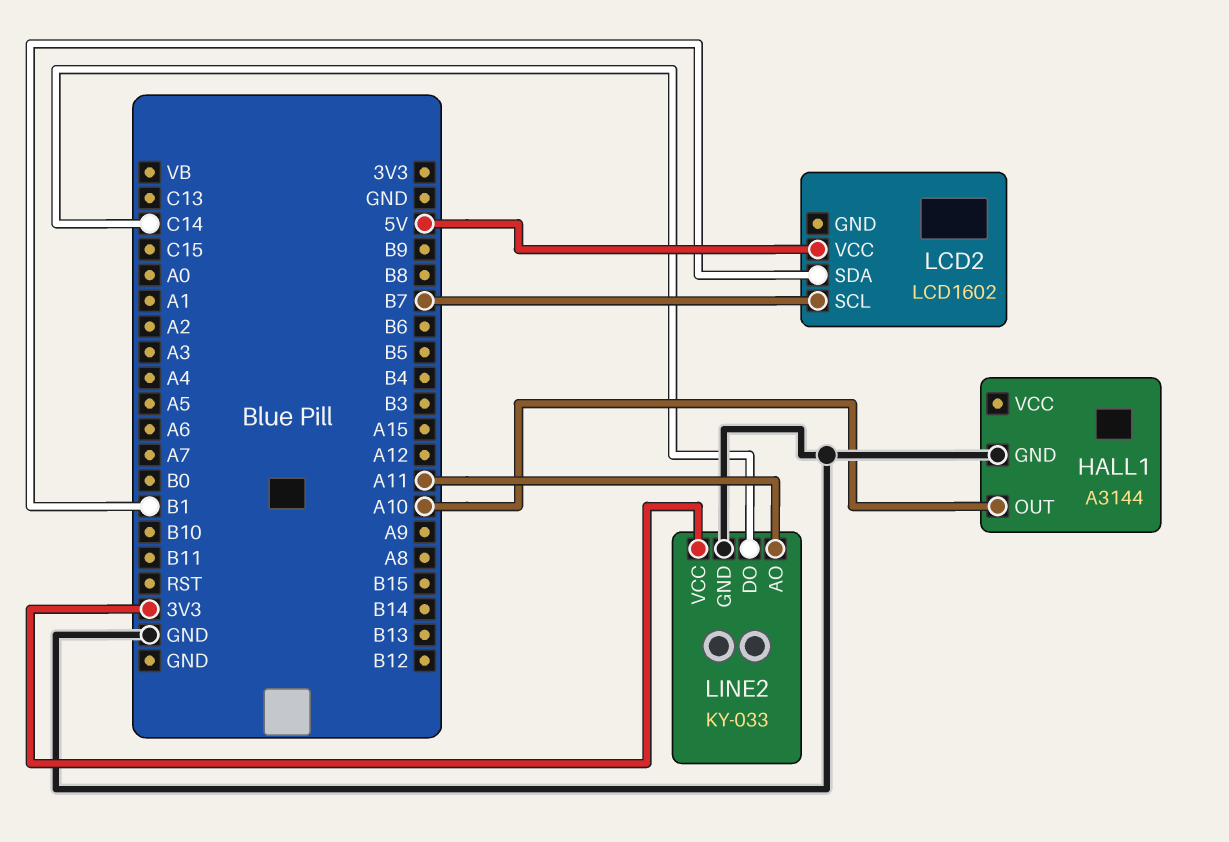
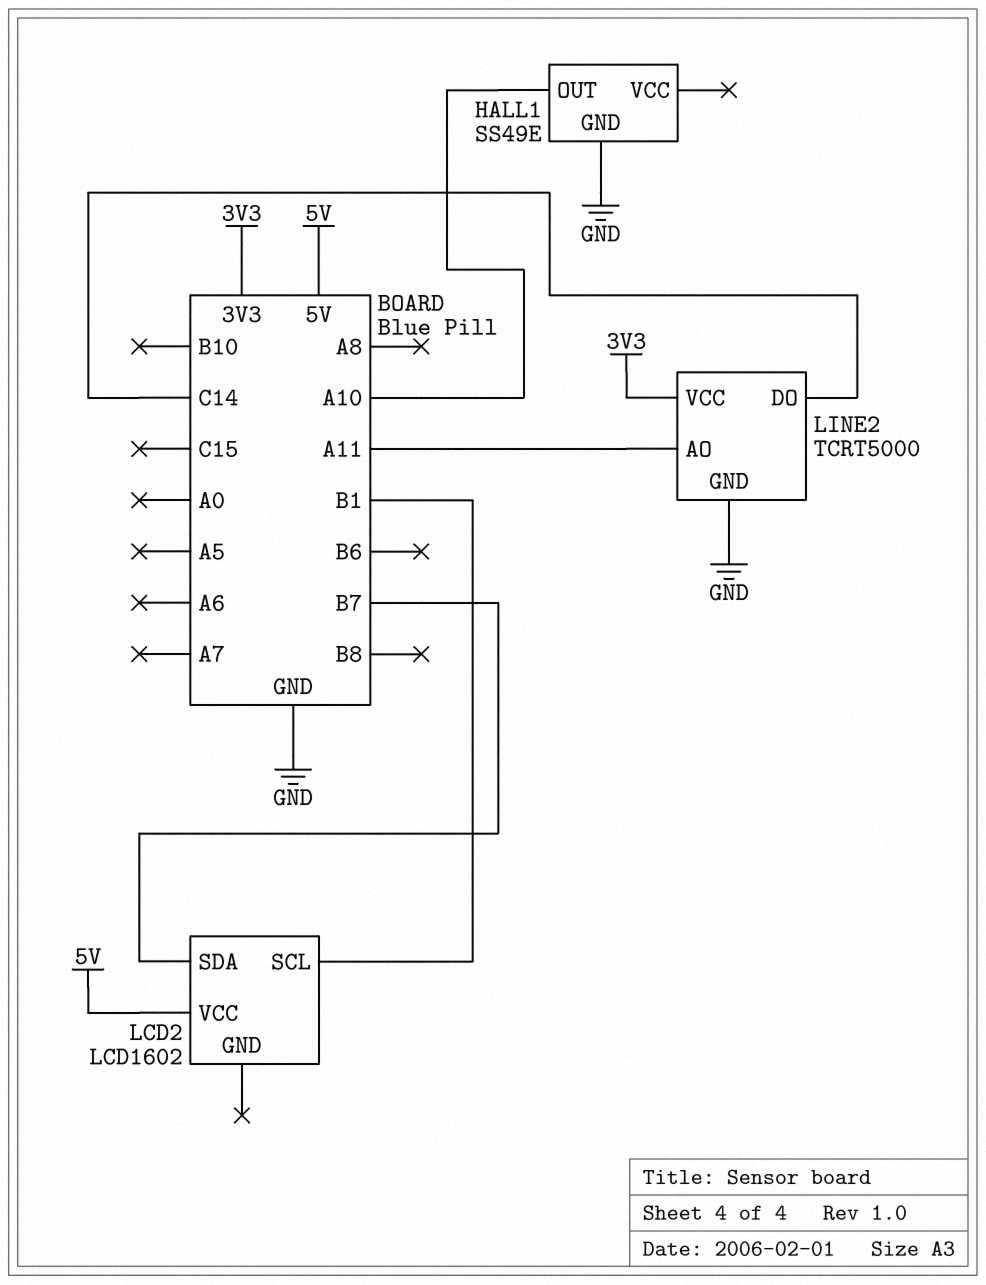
HALL1: A3144 -> SS49E
LCD2 pin SCL: B7 -> B1
LCD2 pin SDA: B1 -> B7
LINE2: KY-033 -> TCRT5000

